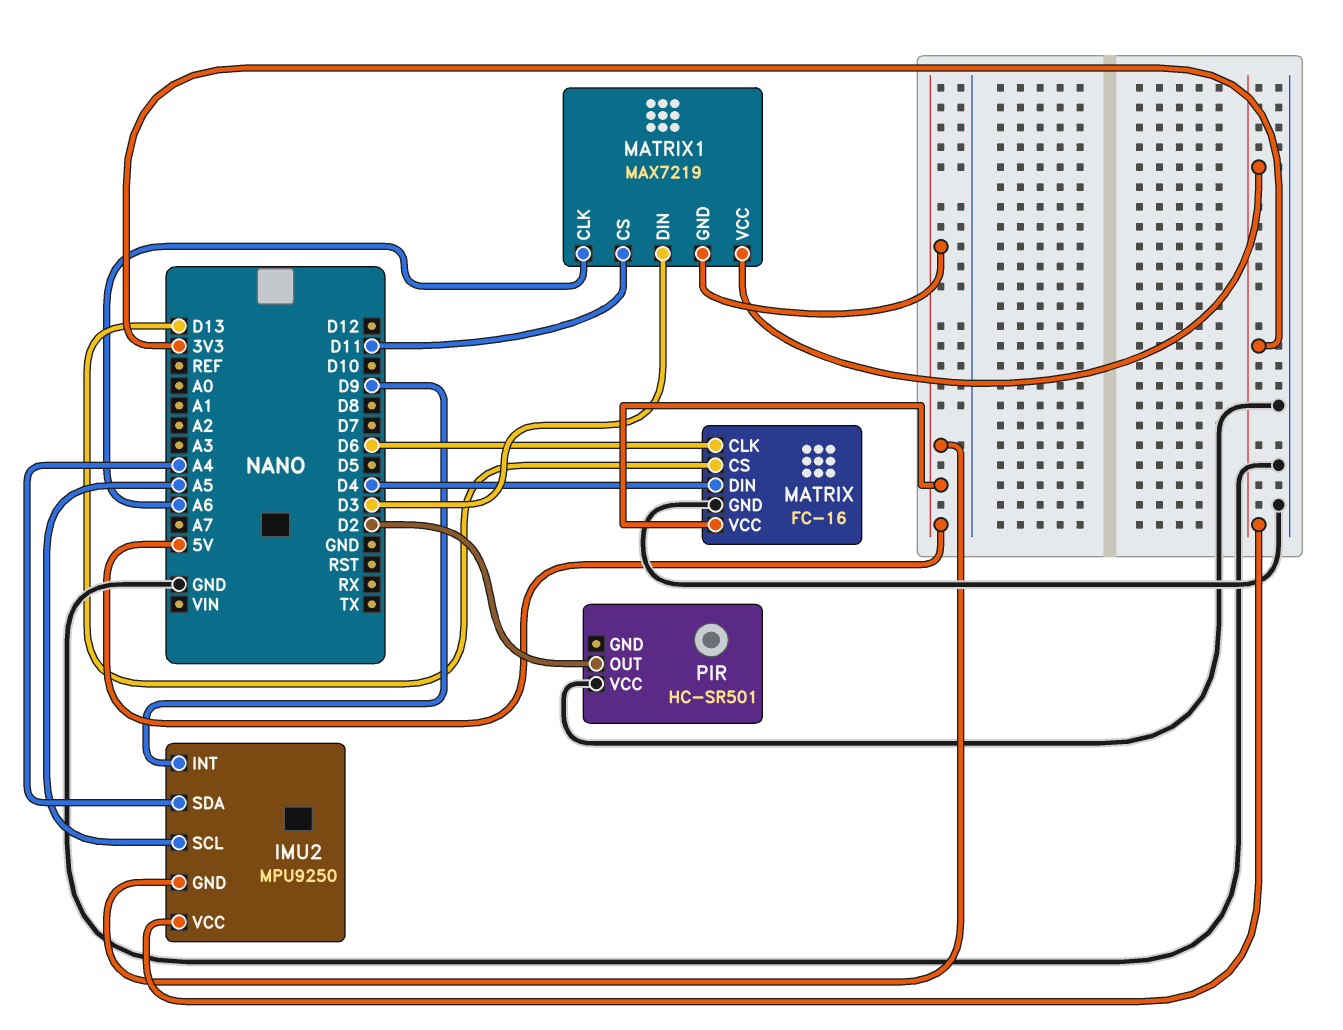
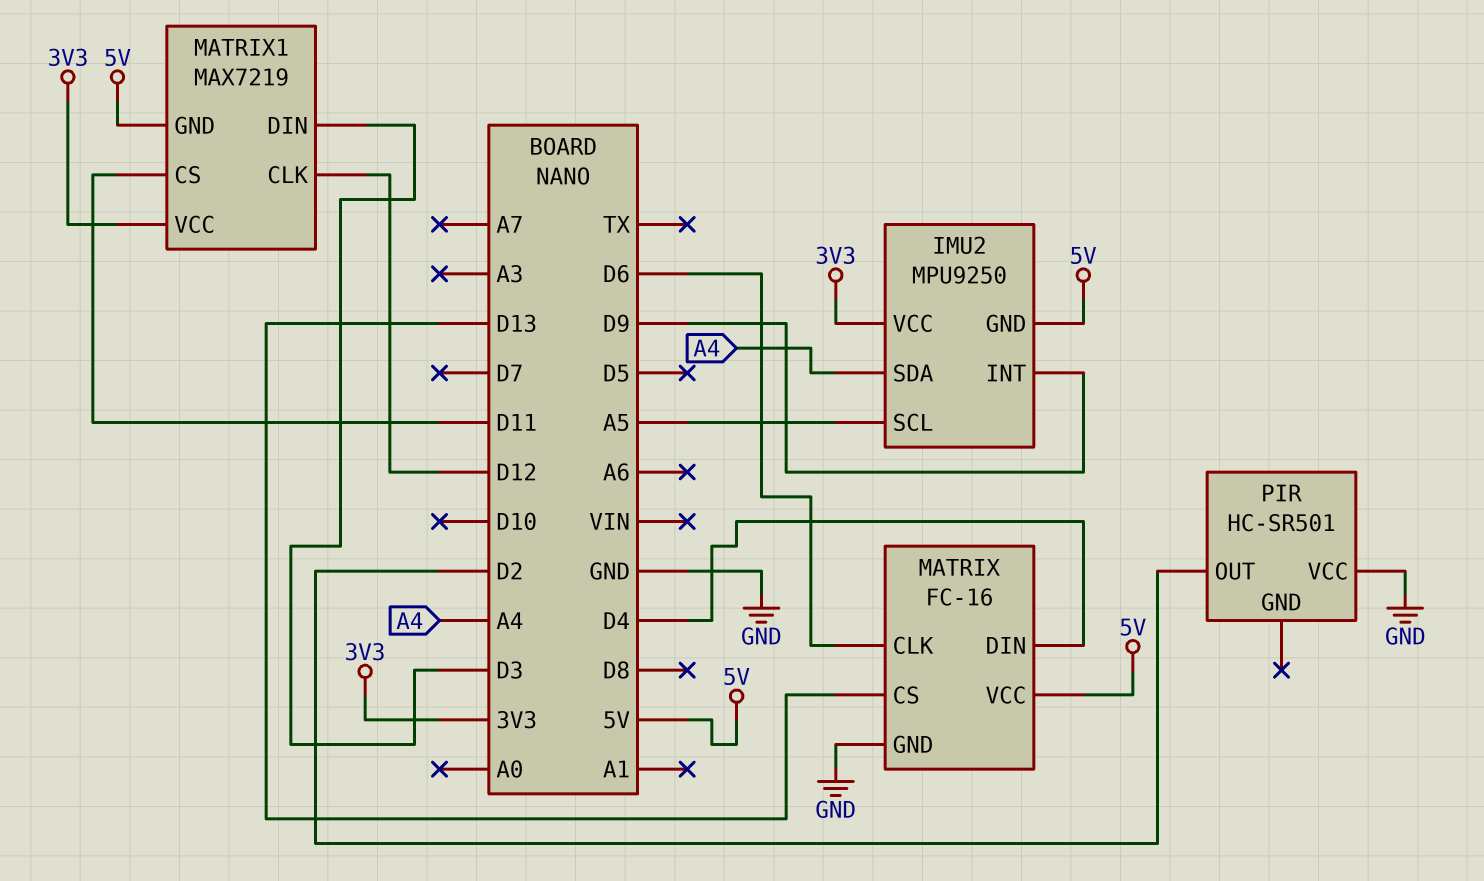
MATRIX1 pin CLK: A6 -> D12

